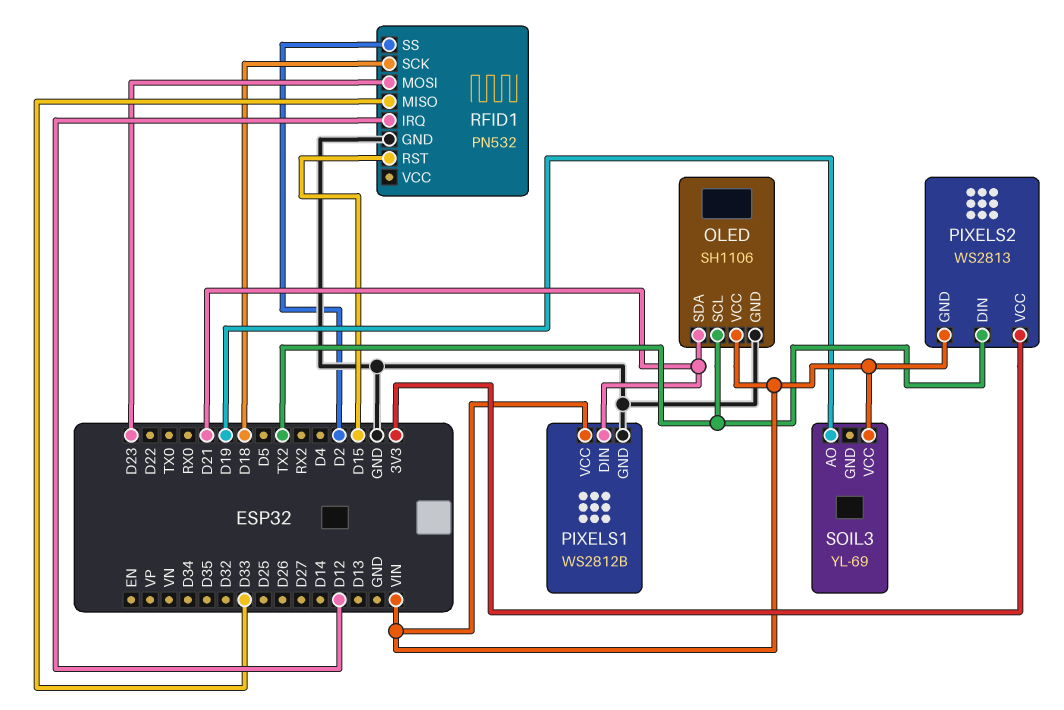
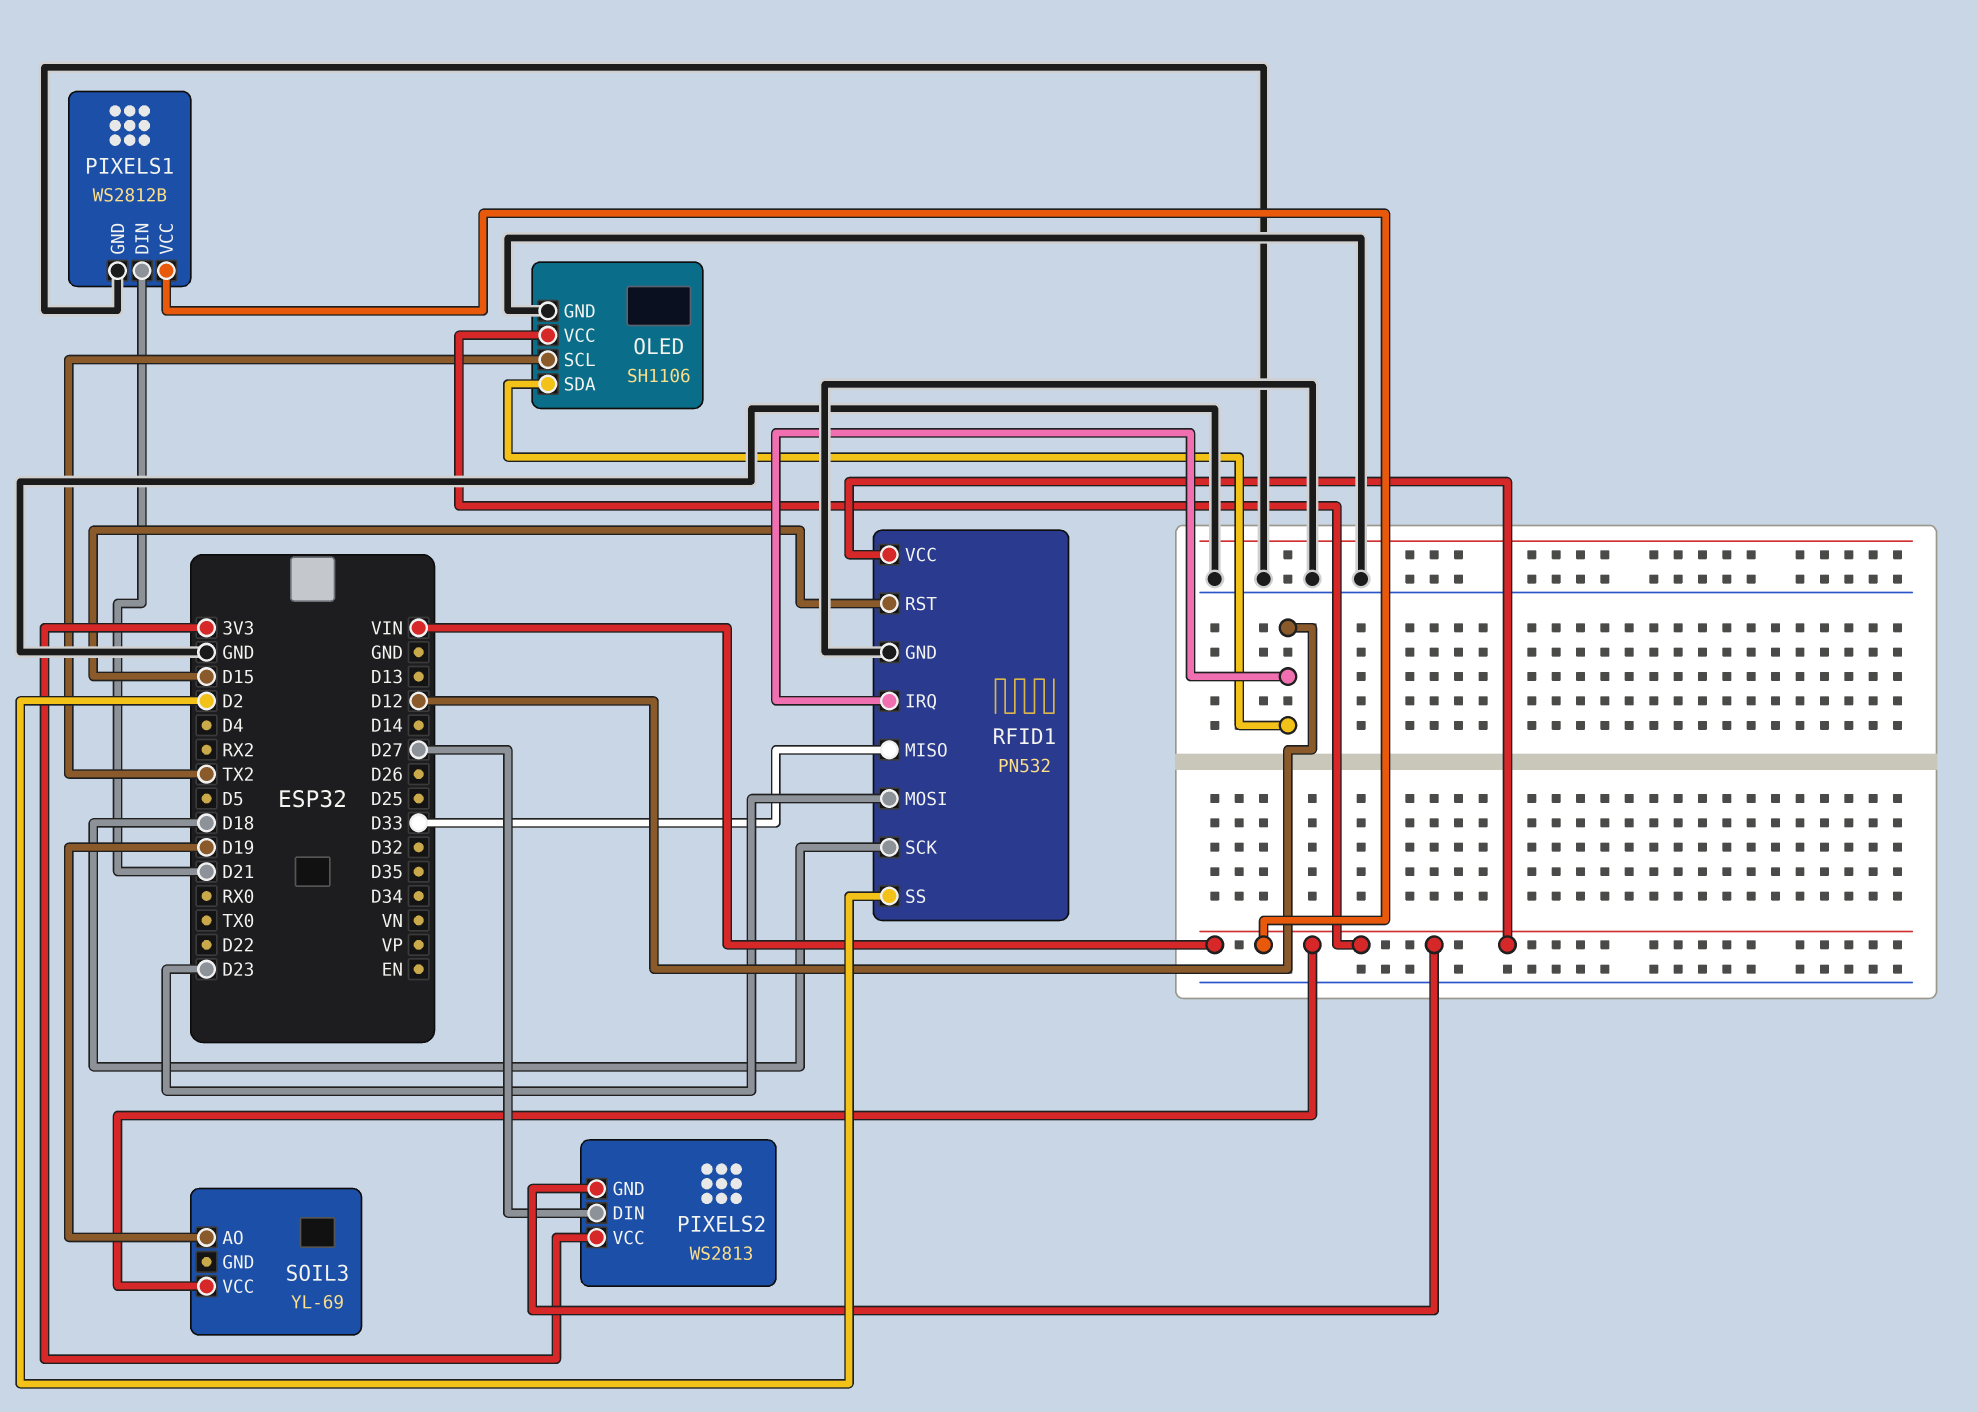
OLED pin SDA: D21 -> D12
PIXELS2 pin DIN: TX2 -> D27
RFID1 pin VCC: none -> VIN

